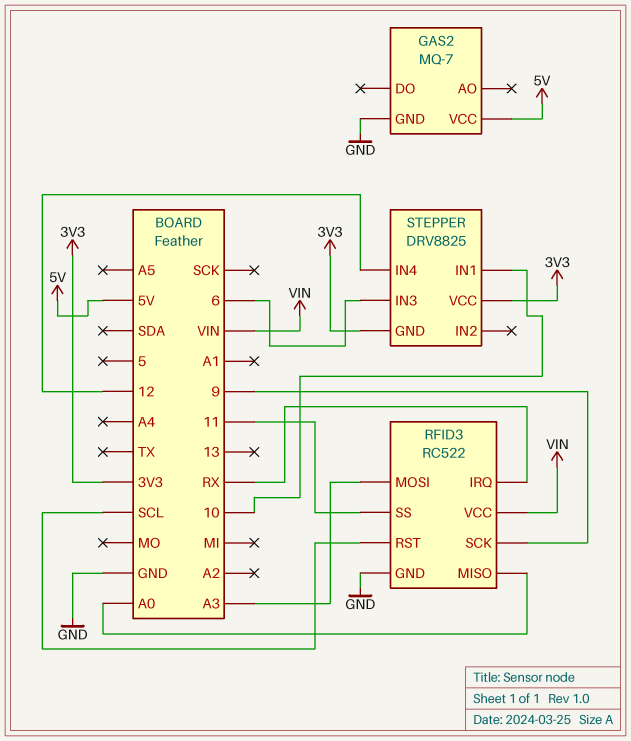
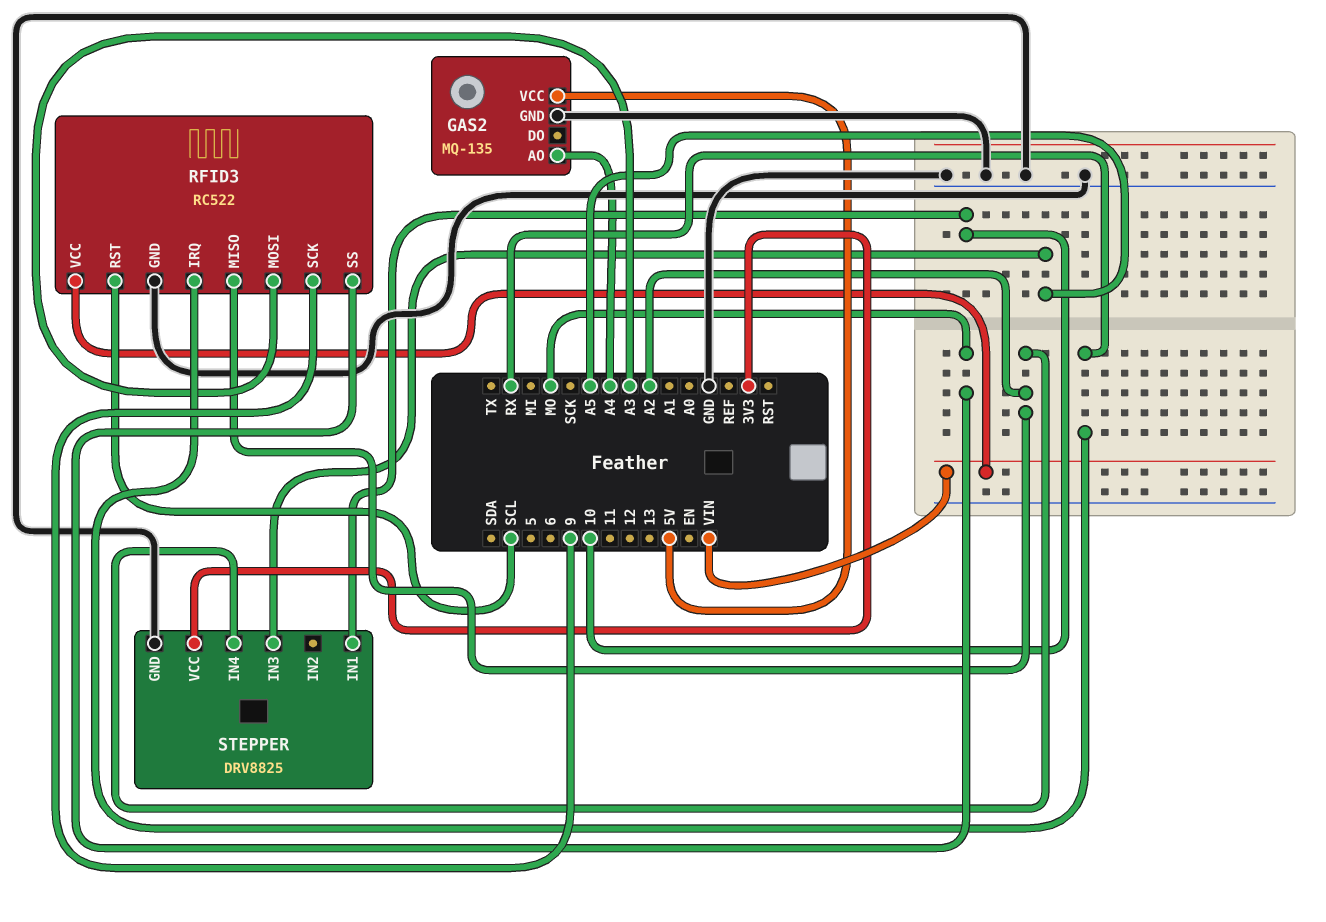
GAS2: MQ-7 -> MQ-135
GAS2 pin AO: none -> A4
RFID3 pin MISO: A0 -> A2
RFID3 pin SS: 11 -> MO
STEPPER pin GND: 3V3 -> GND
STEPPER pin IN3: 6 -> A5
STEPPER pin IN4: 12 -> A2

